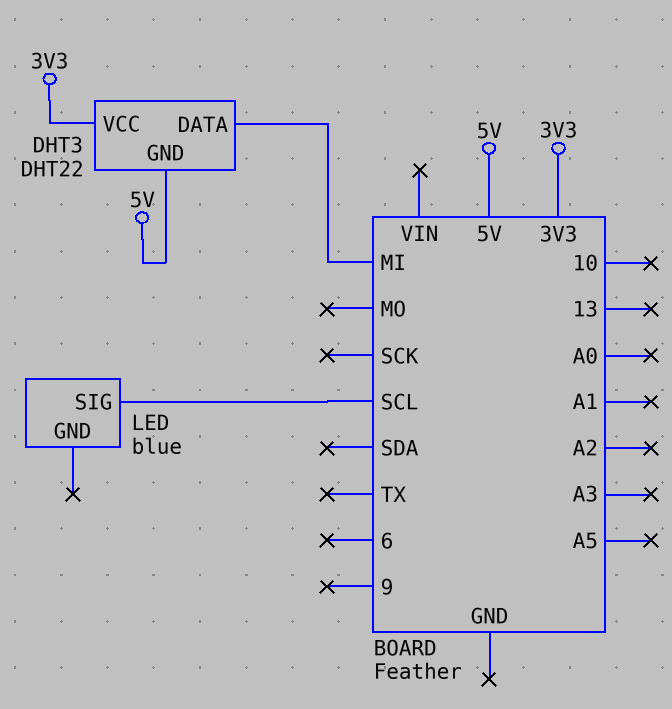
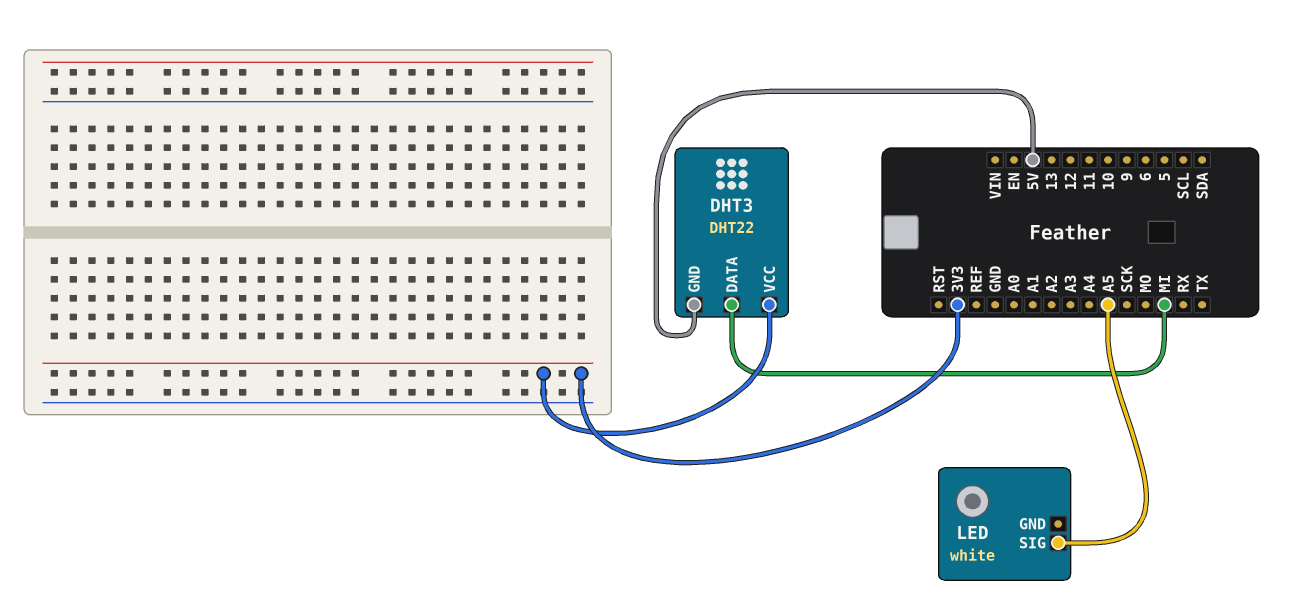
LED: blue -> white
LED pin SIG: SCL -> A5

